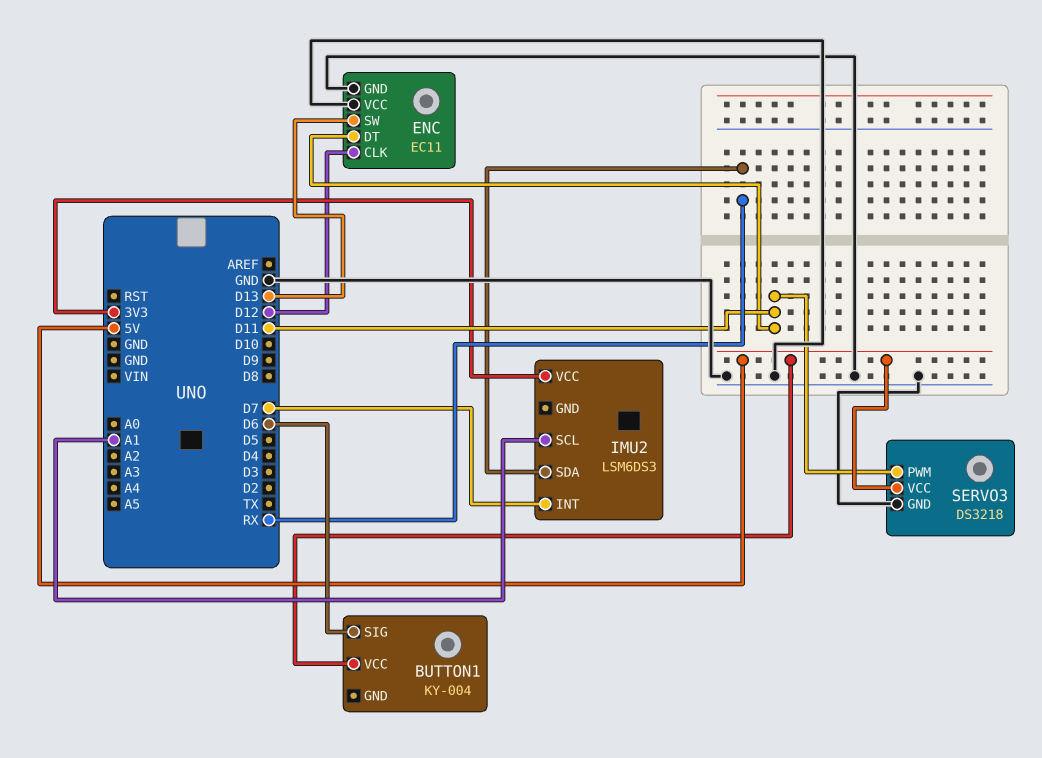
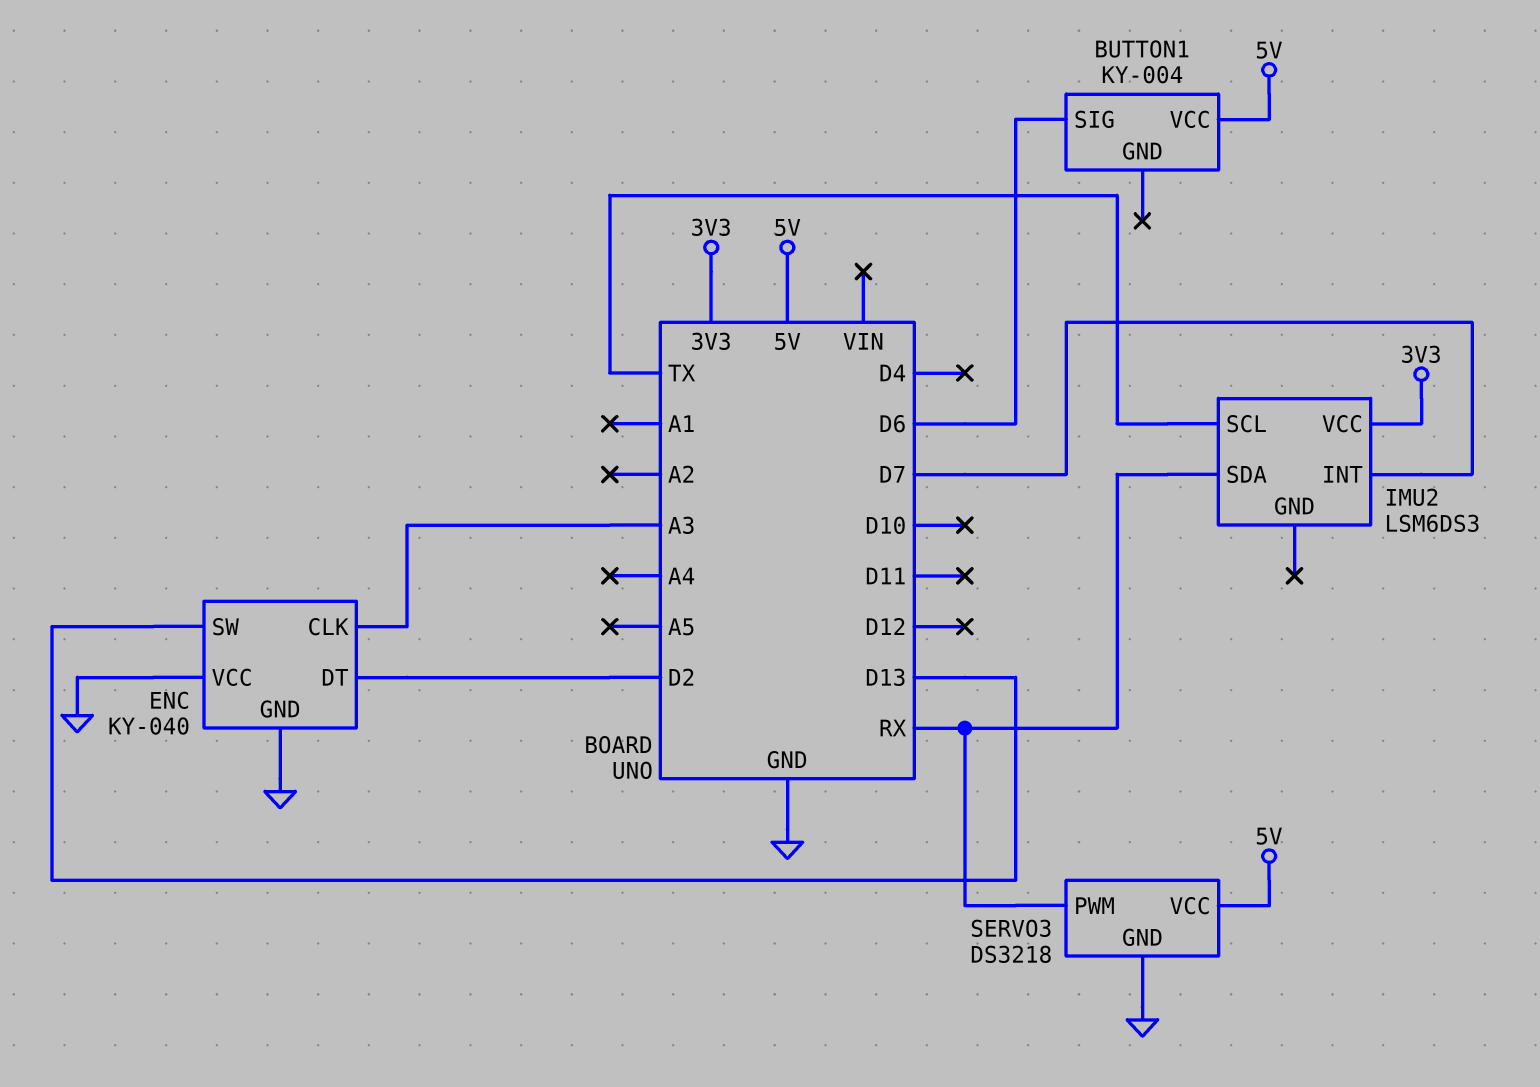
ENC: EC11 -> KY-040
ENC pin CLK: D12 -> A3
ENC pin DT: D11 -> D2
IMU2 pin SCL: A1 -> TX
SERVO3 pin PWM: D11 -> RX

